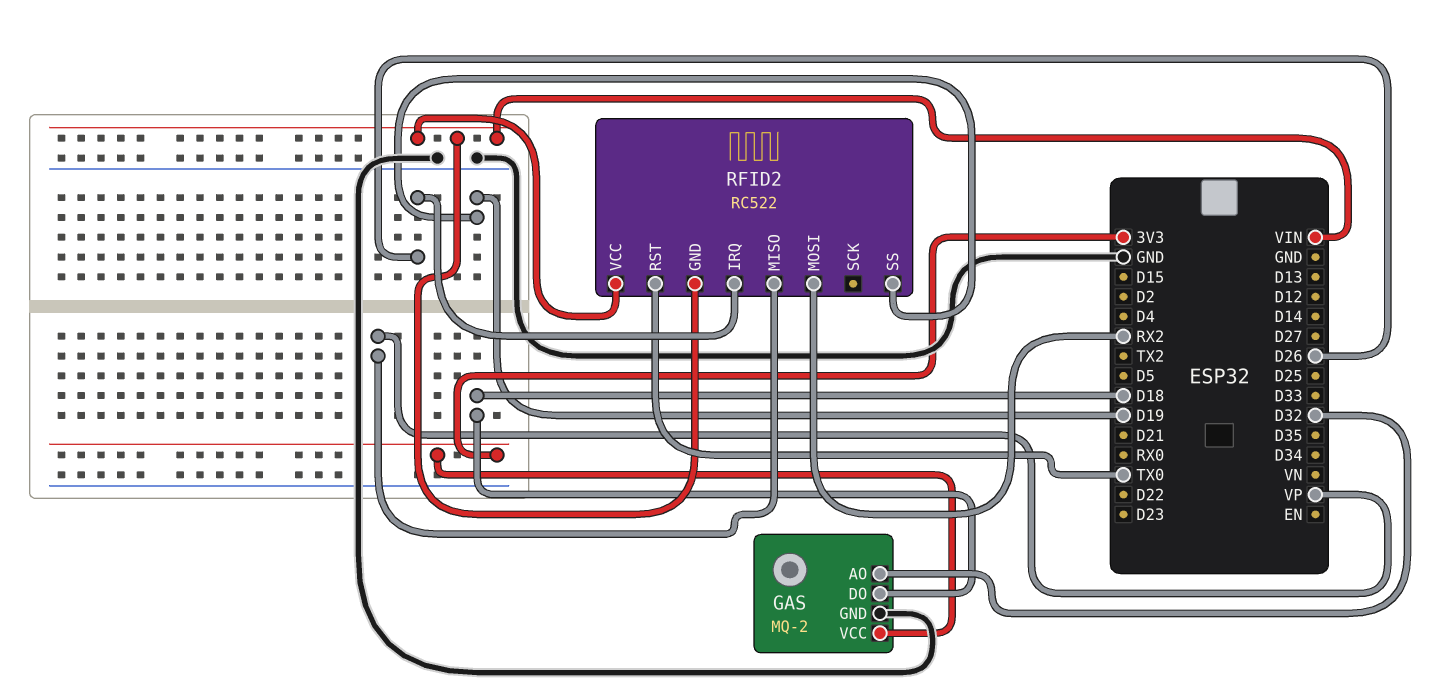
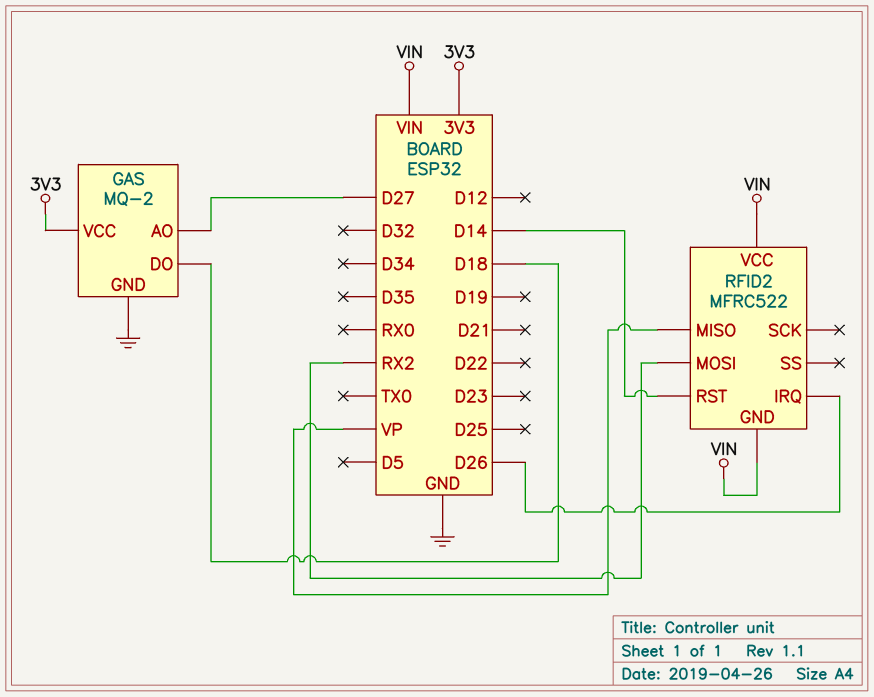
GAS pin AO: D32 -> D27
RFID2: RC522 -> MFRC522
RFID2 pin RST: TX0 -> D14
RFID2 pin SS: D19 -> none

